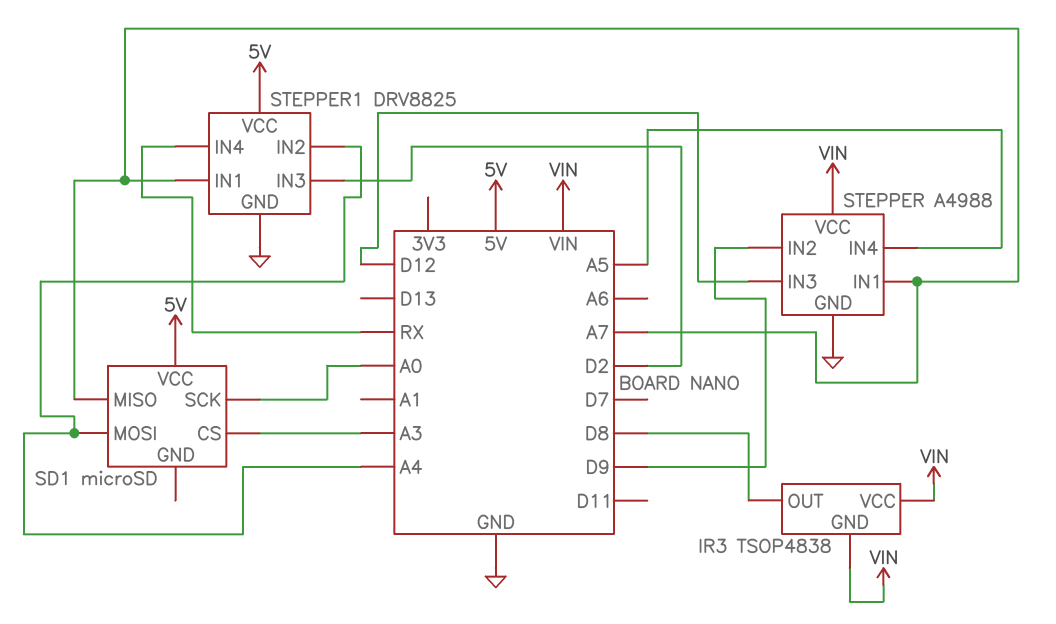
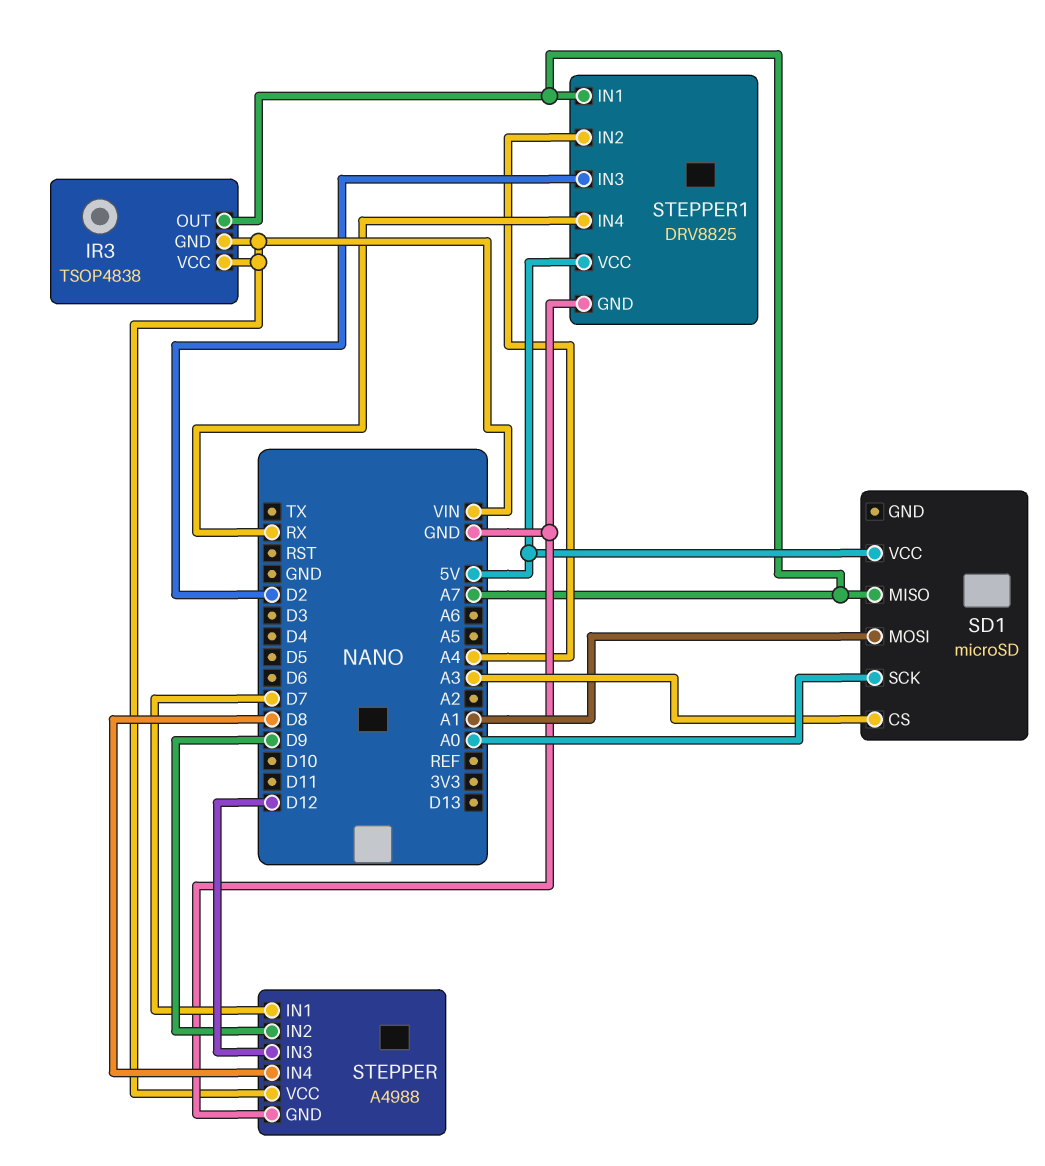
IR3 pin OUT: D8 -> A7
SD1 pin MOSI: A4 -> A1
STEPPER pin IN1: A7 -> D7
STEPPER pin IN4: A5 -> D8

